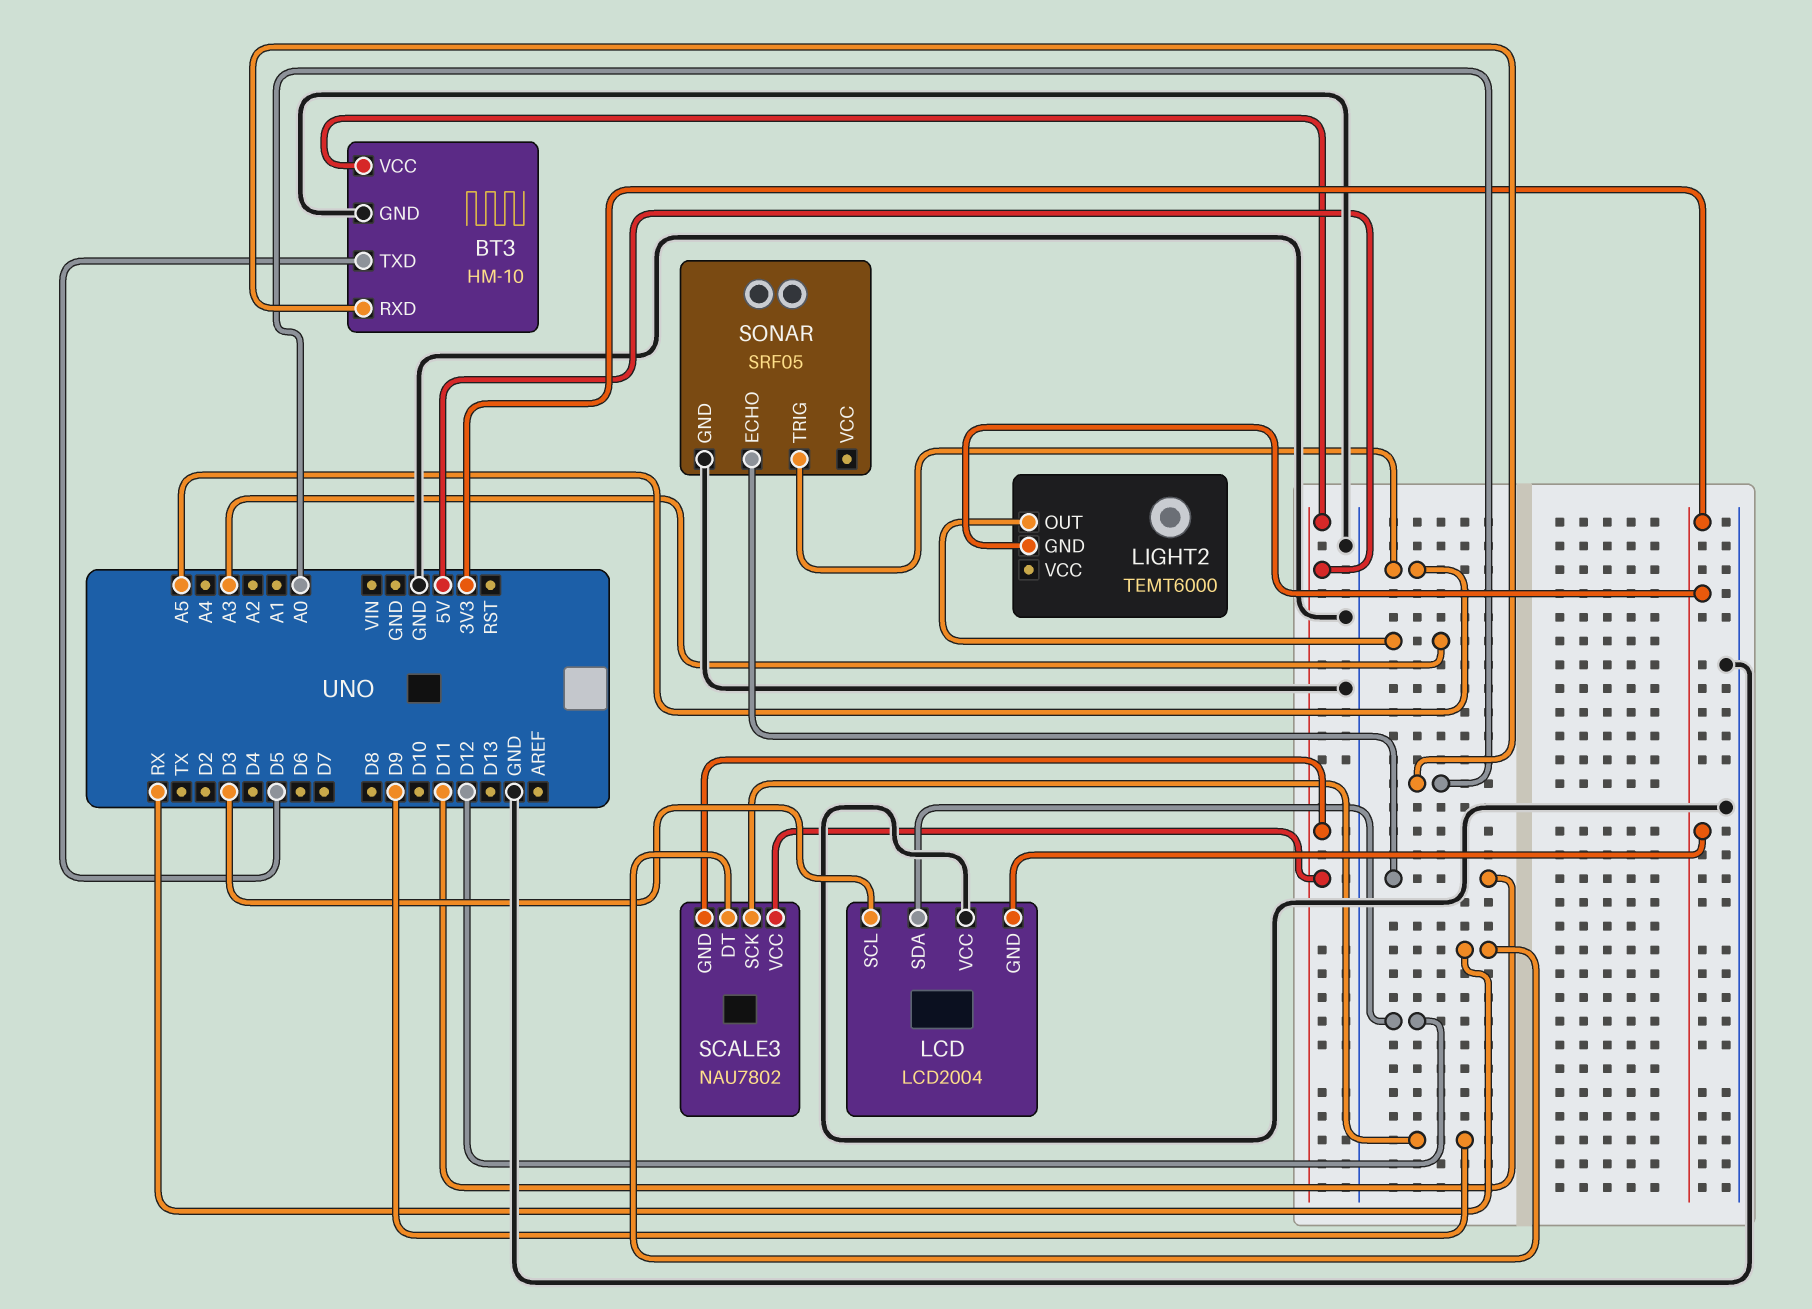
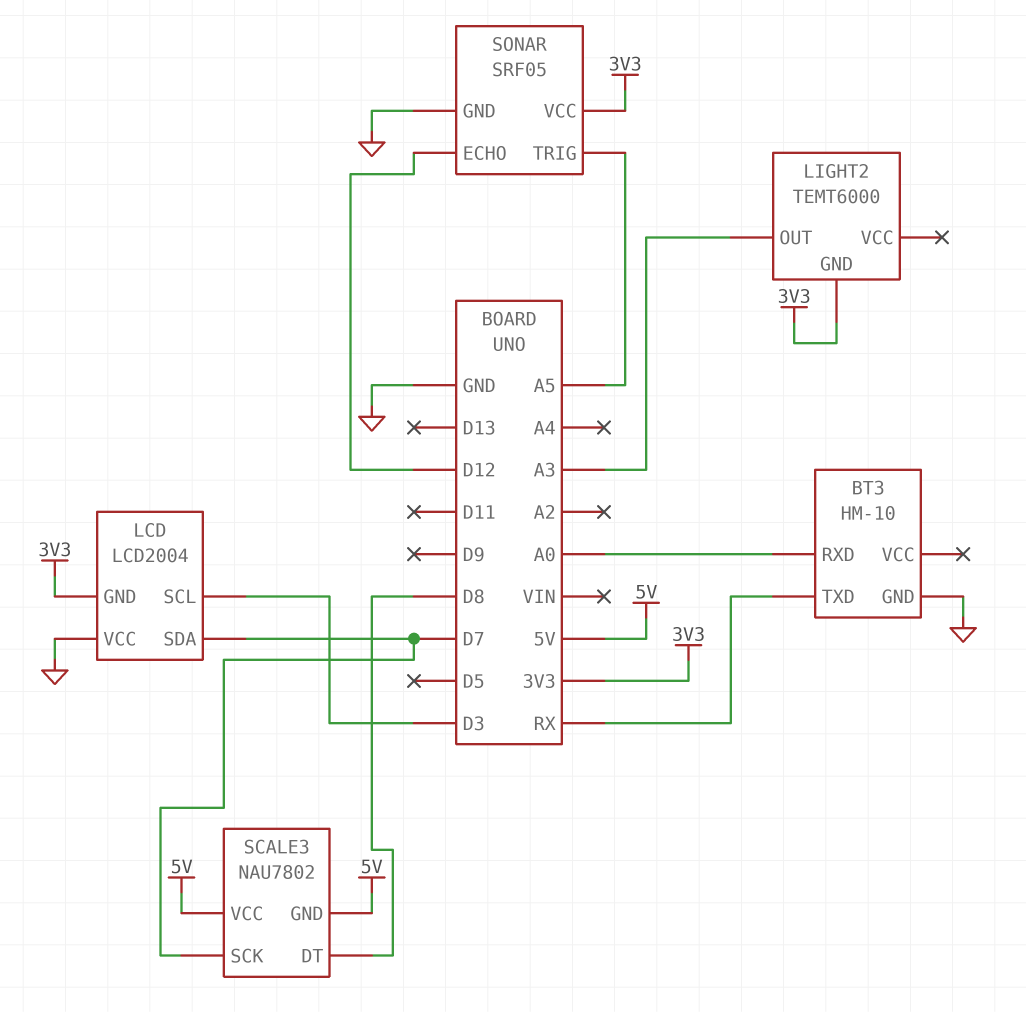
BT3 pin TXD: D5 -> RX
BT3 pin VCC: 5V -> none
LCD pin SDA: D12 -> D7
SCALE3 pin DT: RX -> D8
SCALE3 pin SCK: D9 -> D7
SONAR pin ECHO: D11 -> D12
SONAR pin VCC: none -> 3V3

